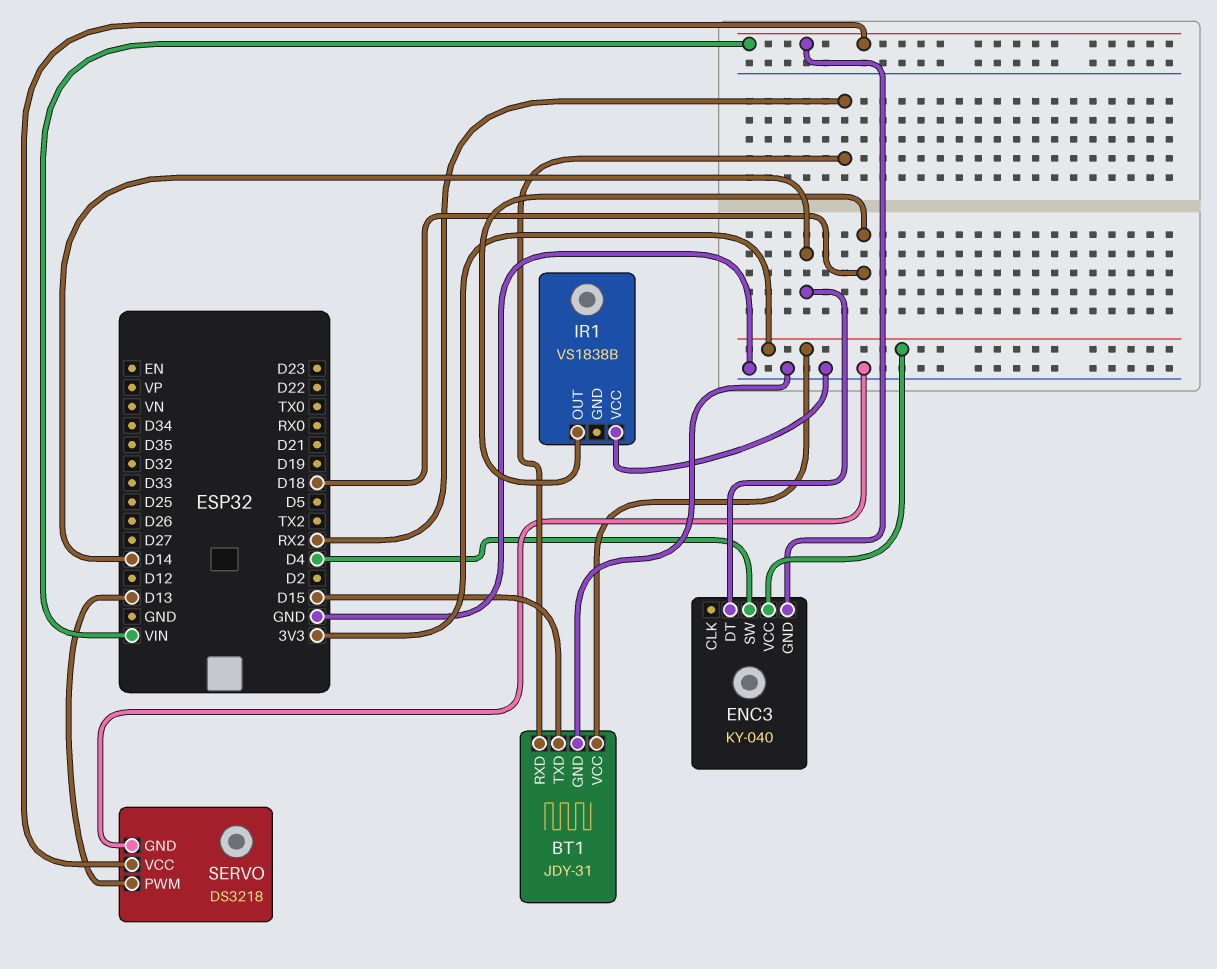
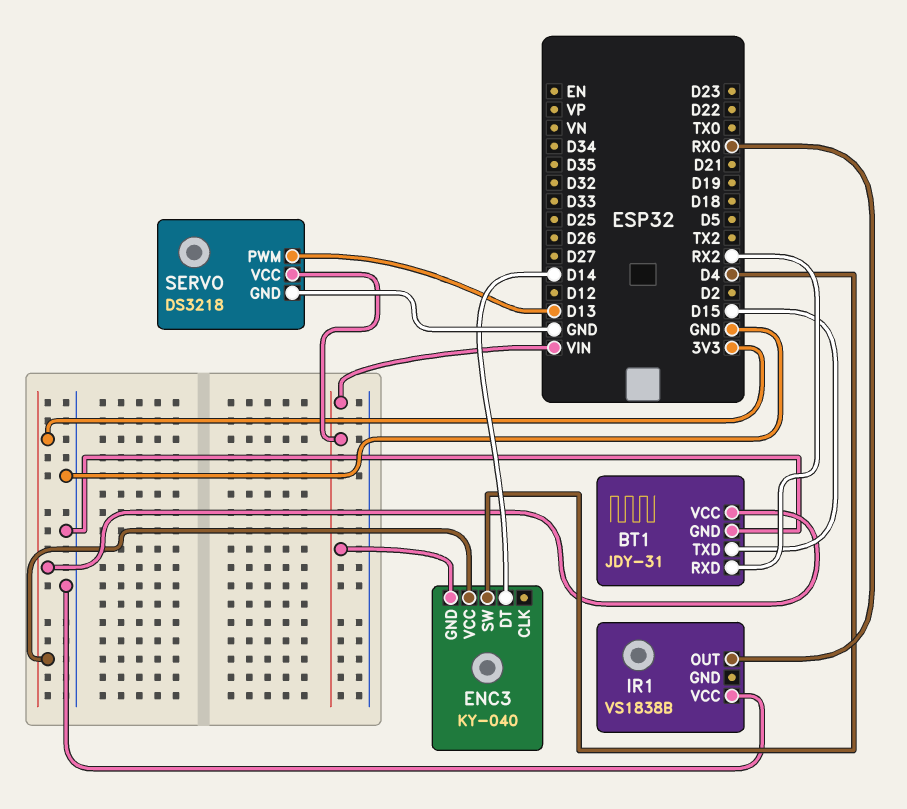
IR1 pin OUT: D18 -> RX0

